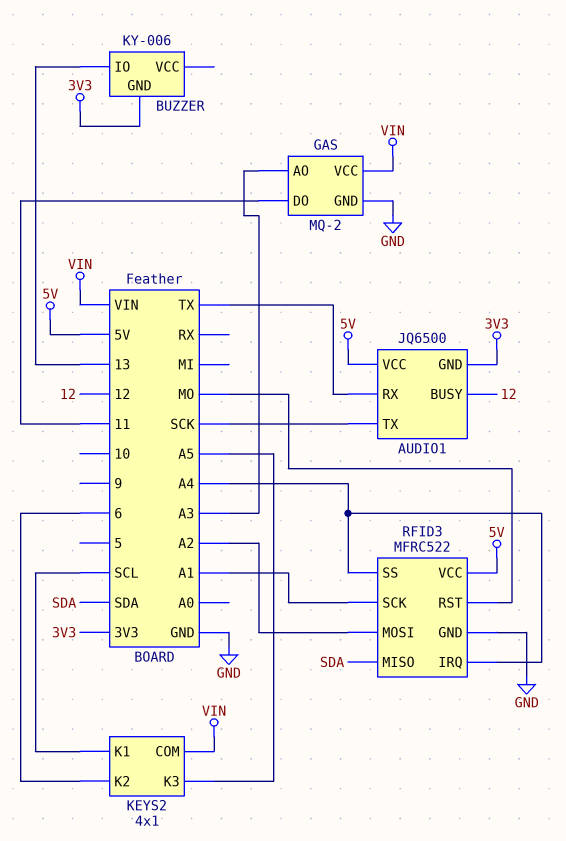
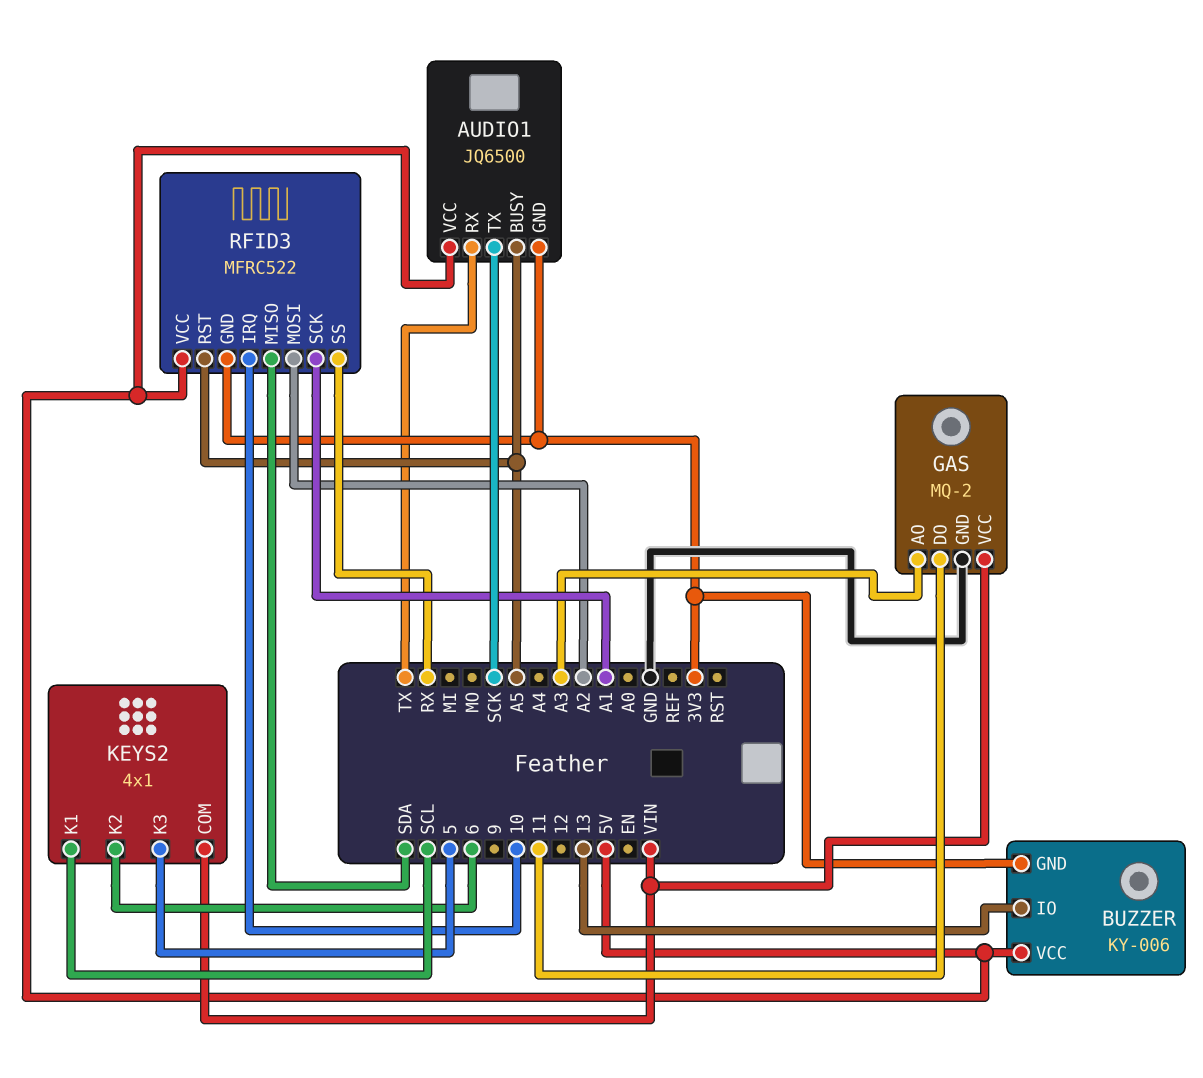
AUDIO1 pin BUSY: 12 -> A5
BUZZER pin VCC: none -> 5V
KEYS2 pin K3: A5 -> 5
RFID3 pin GND: GND -> 3V3
RFID3 pin IRQ: A4 -> 10
RFID3 pin RST: MO -> A5
RFID3 pin SS: A4 -> RX

